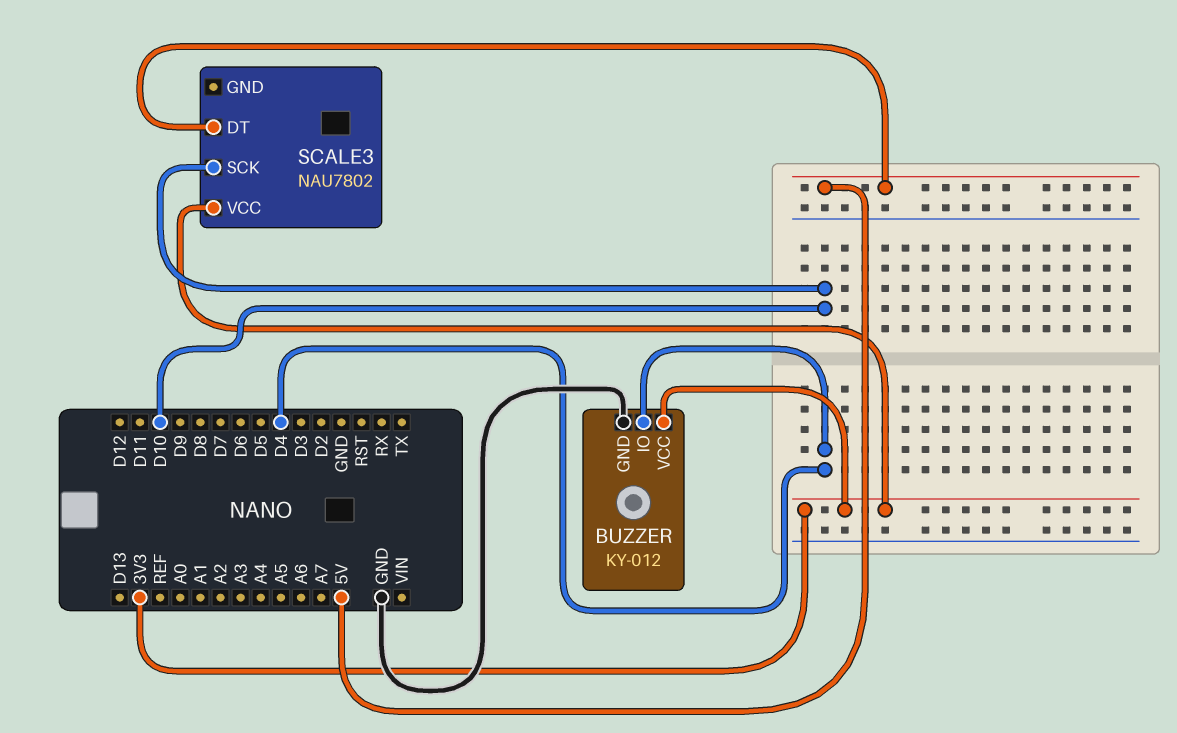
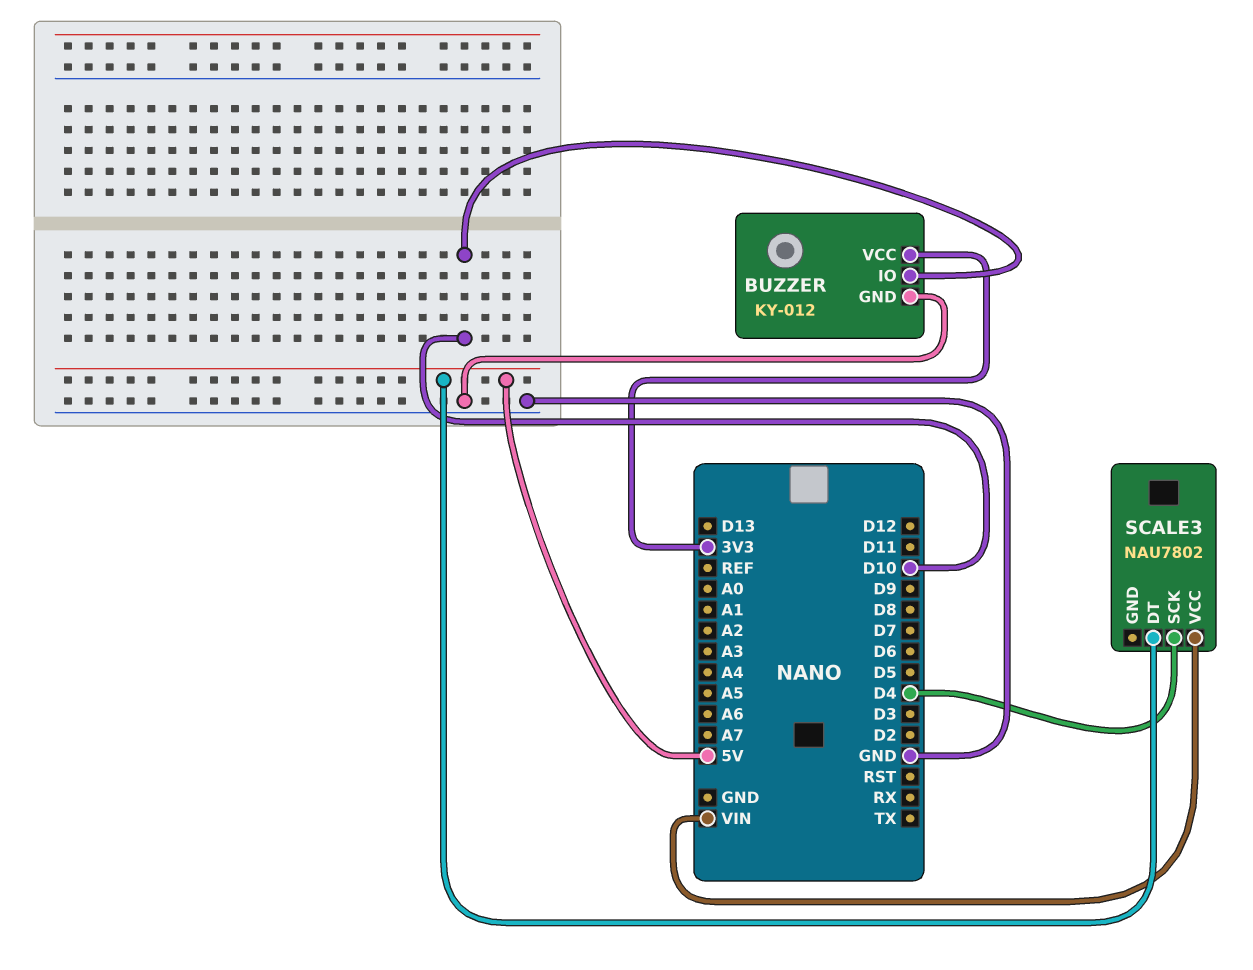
BUZZER pin IO: D4 -> D10
SCALE3 pin SCK: D10 -> D4
SCALE3 pin VCC: 3V3 -> VIN

